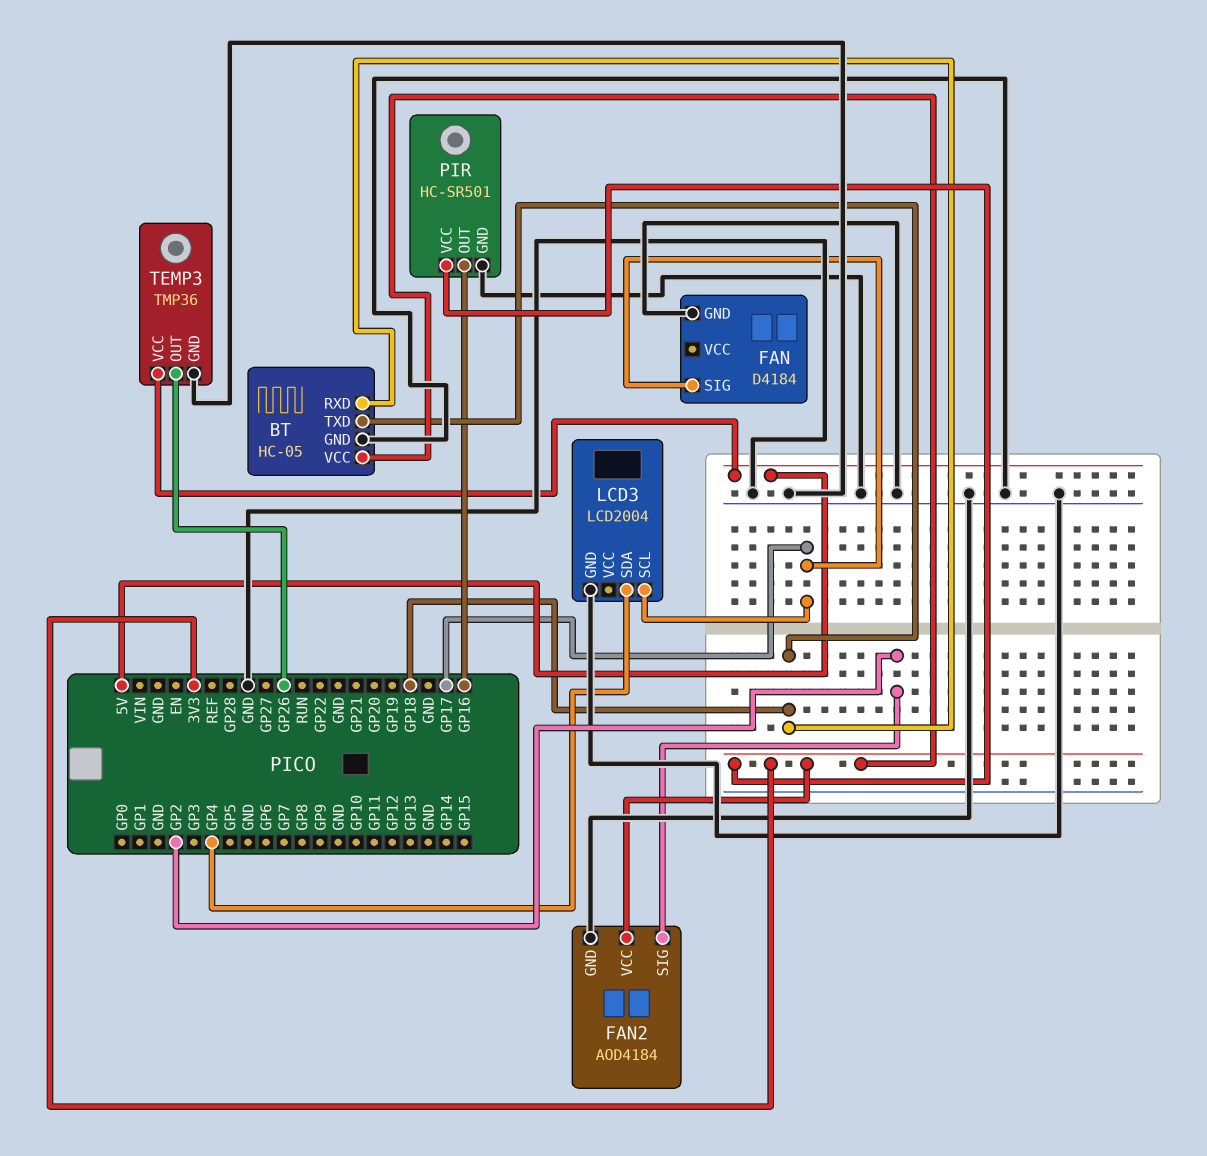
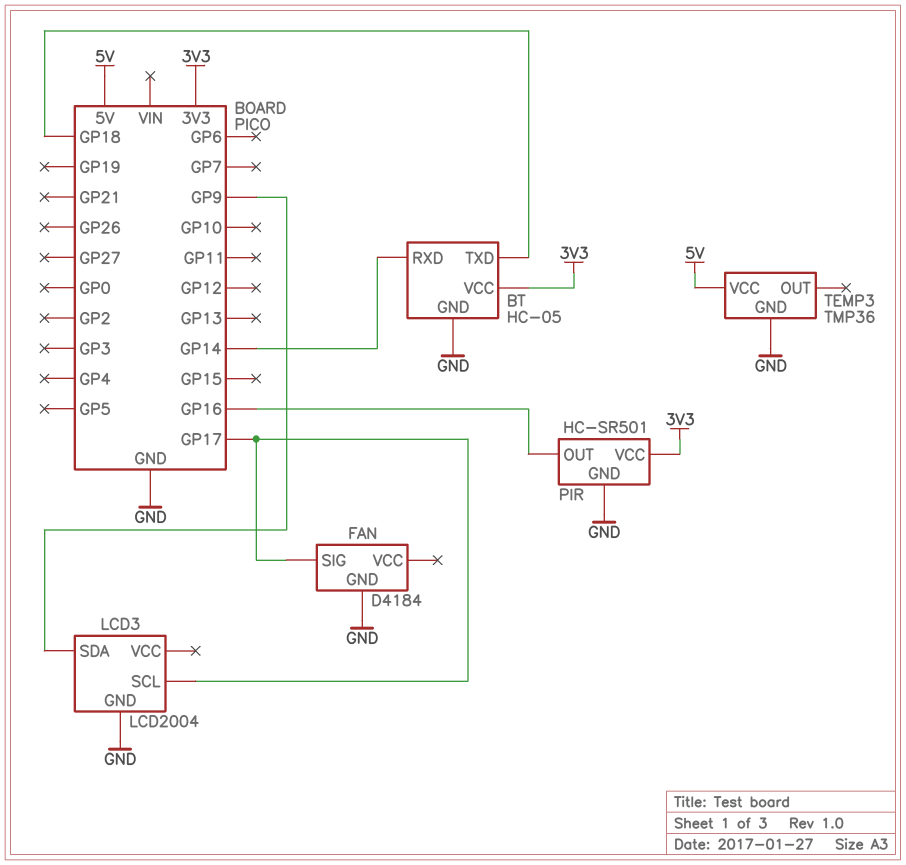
BT pin RXD: GP18 -> GP14
FAN2: AOD4184 -> none
FAN2 pin GND: GND -> none
FAN2 pin SIG: GP2 -> none
FAN2 pin VCC: 3V3 -> none
LCD3 pin SDA: GP4 -> GP9
TEMP3 pin OUT: GP26 -> none

